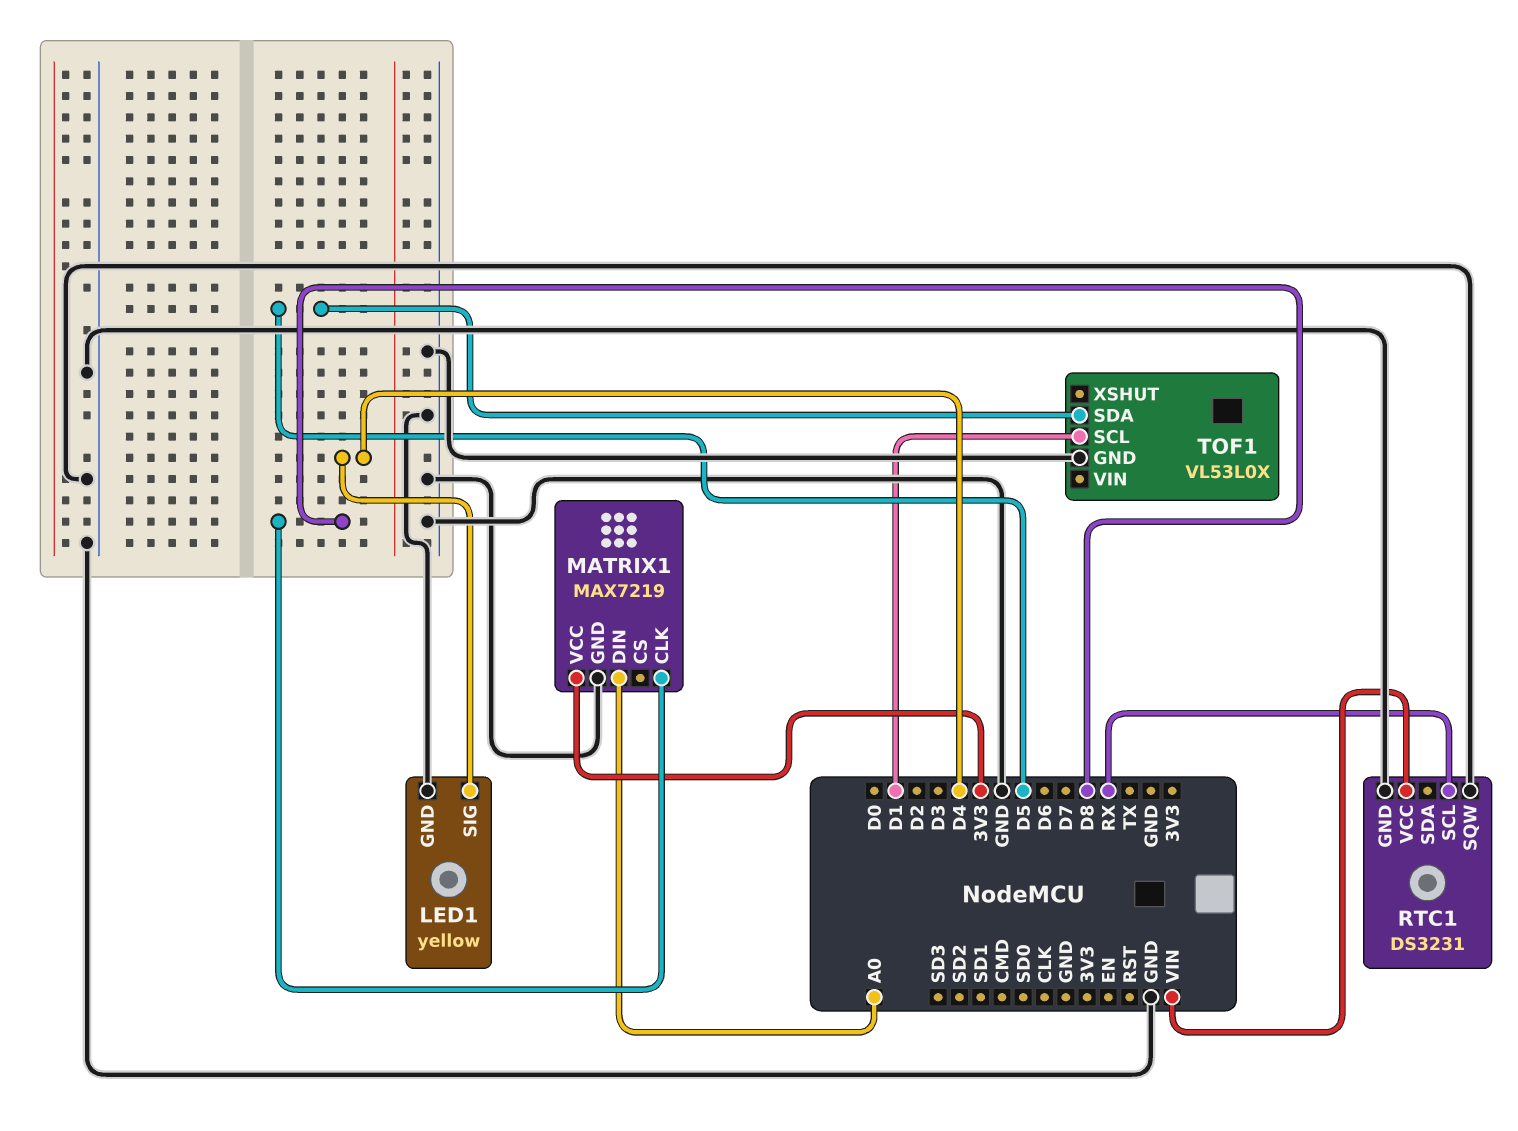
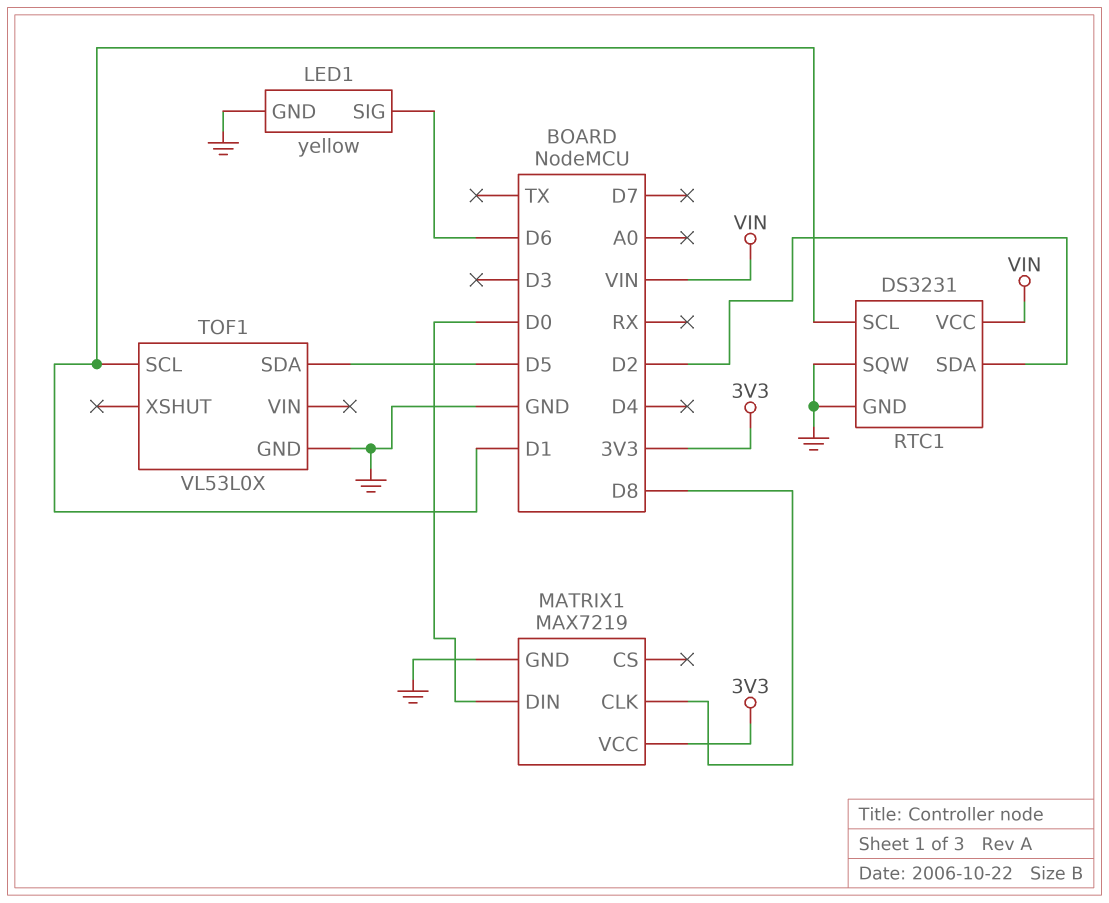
LED1 pin SIG: D4 -> D6
MATRIX1 pin DIN: A0 -> D0
RTC1 pin SCL: RX -> D1
RTC1 pin SDA: none -> D2

